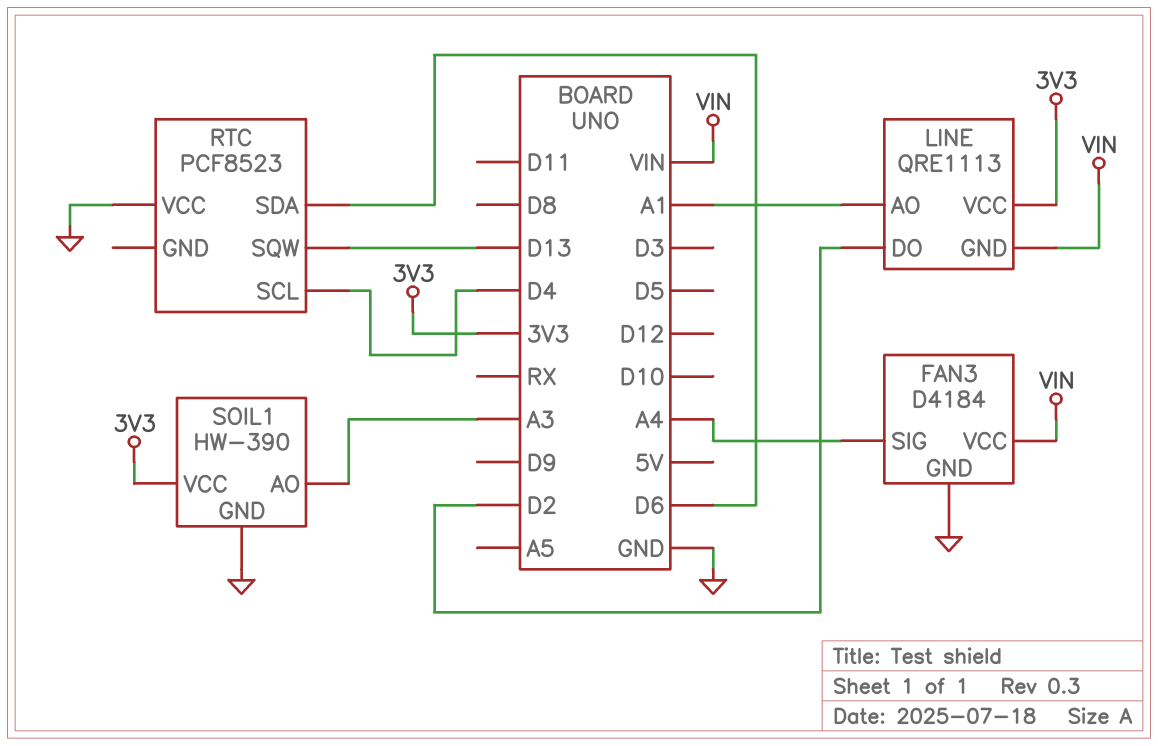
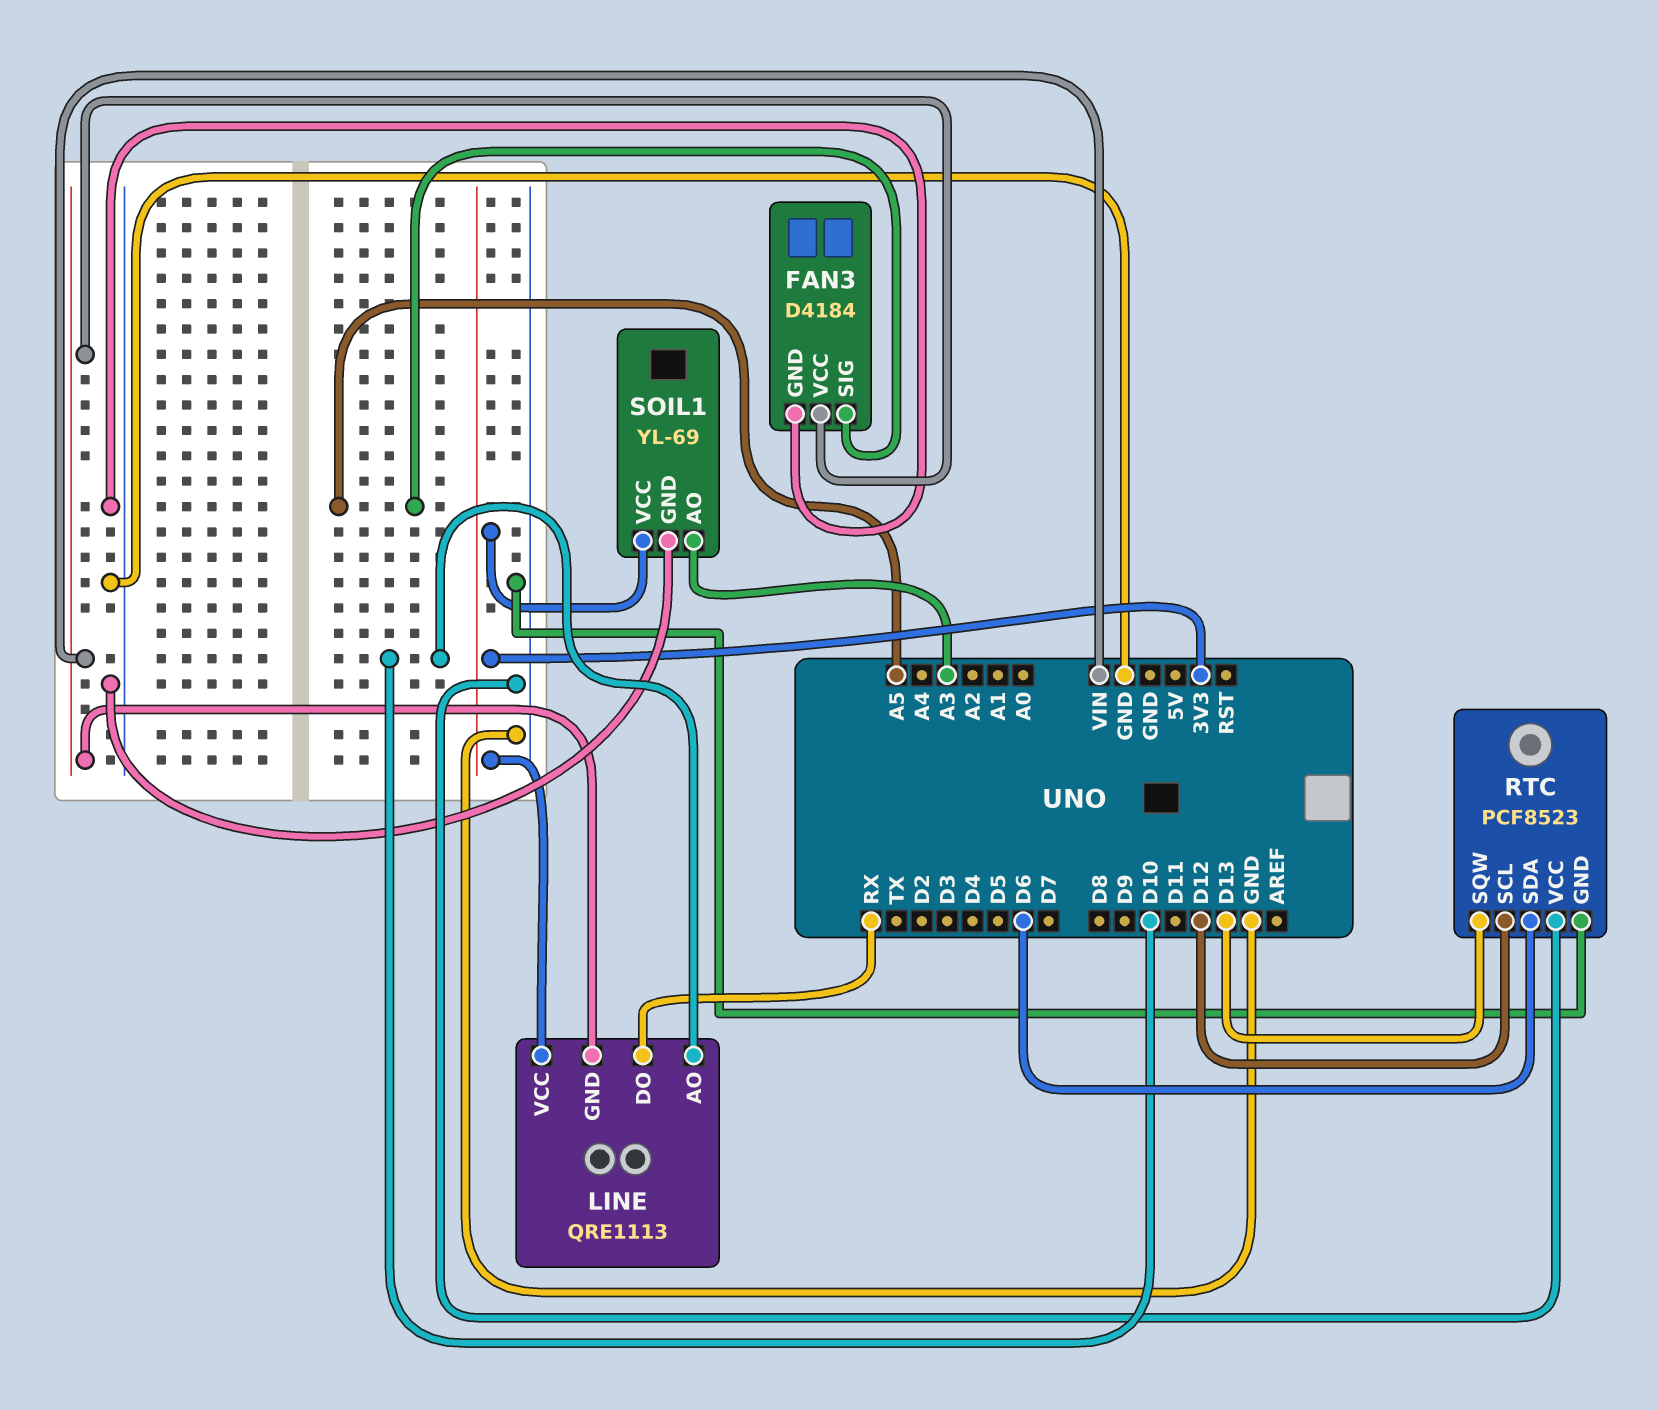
FAN3 pin SIG: A4 -> A5
LINE pin AO: A1 -> D10
LINE pin DO: D2 -> RX
RTC pin GND: none -> GND
RTC pin SCL: D4 -> D12
SOIL1: HW-390 -> YL-69

